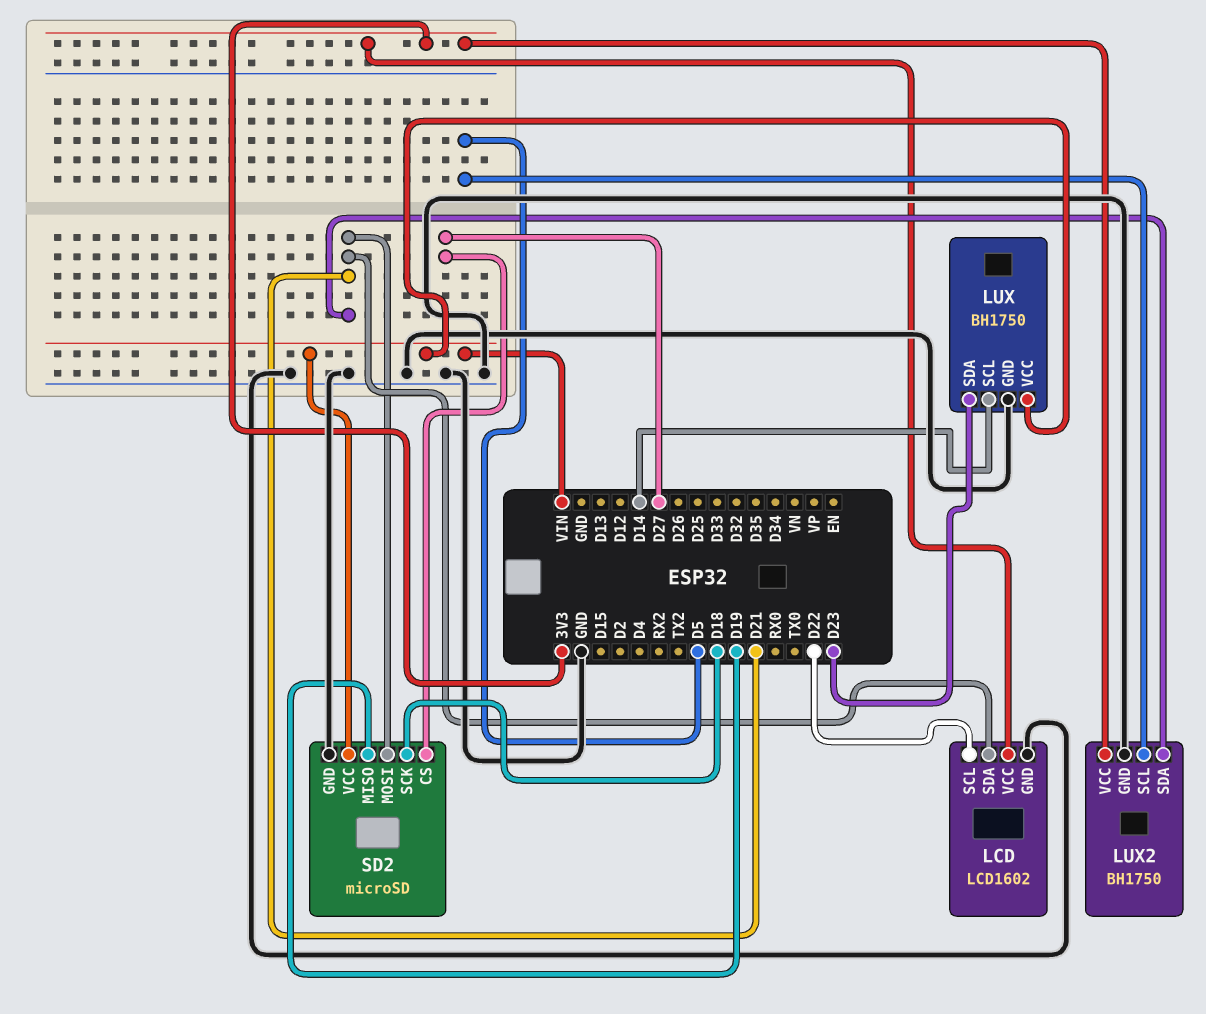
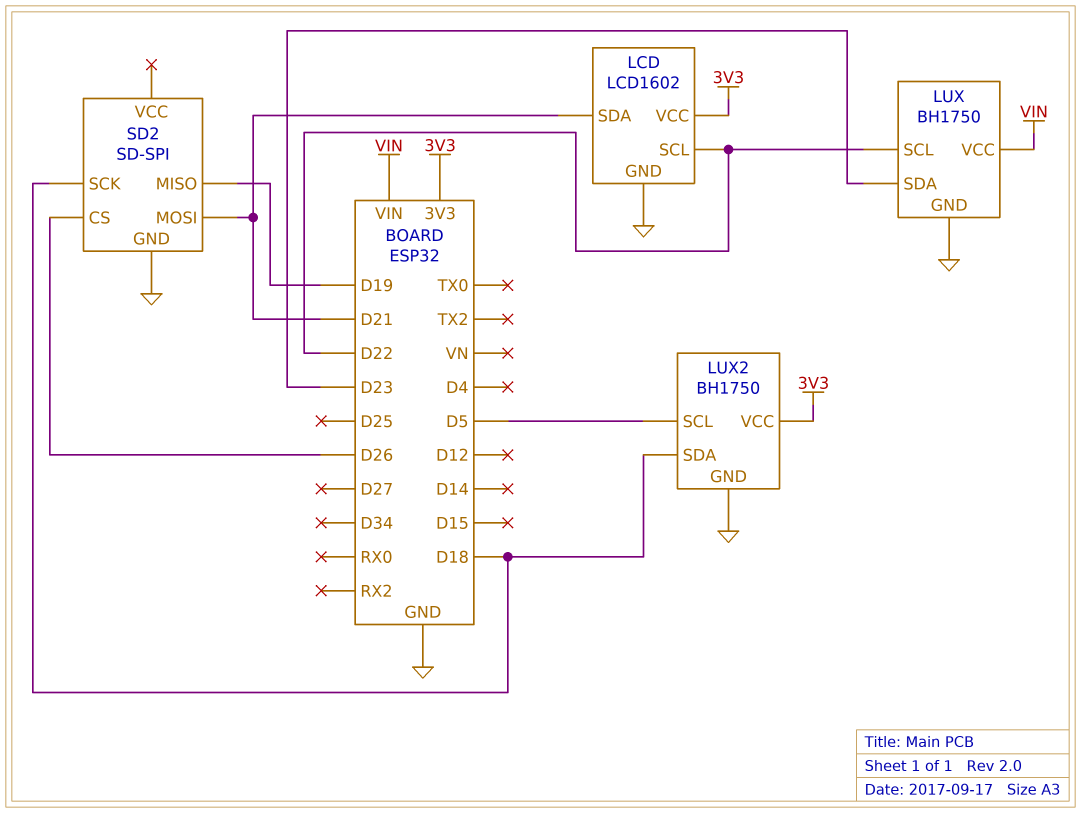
LUX pin SCL: D14 -> D22
LUX2 pin SDA: D21 -> D18
SD2: microSD -> SD-SPI
SD2 pin CS: D27 -> D26
SD2 pin VCC: VIN -> none

